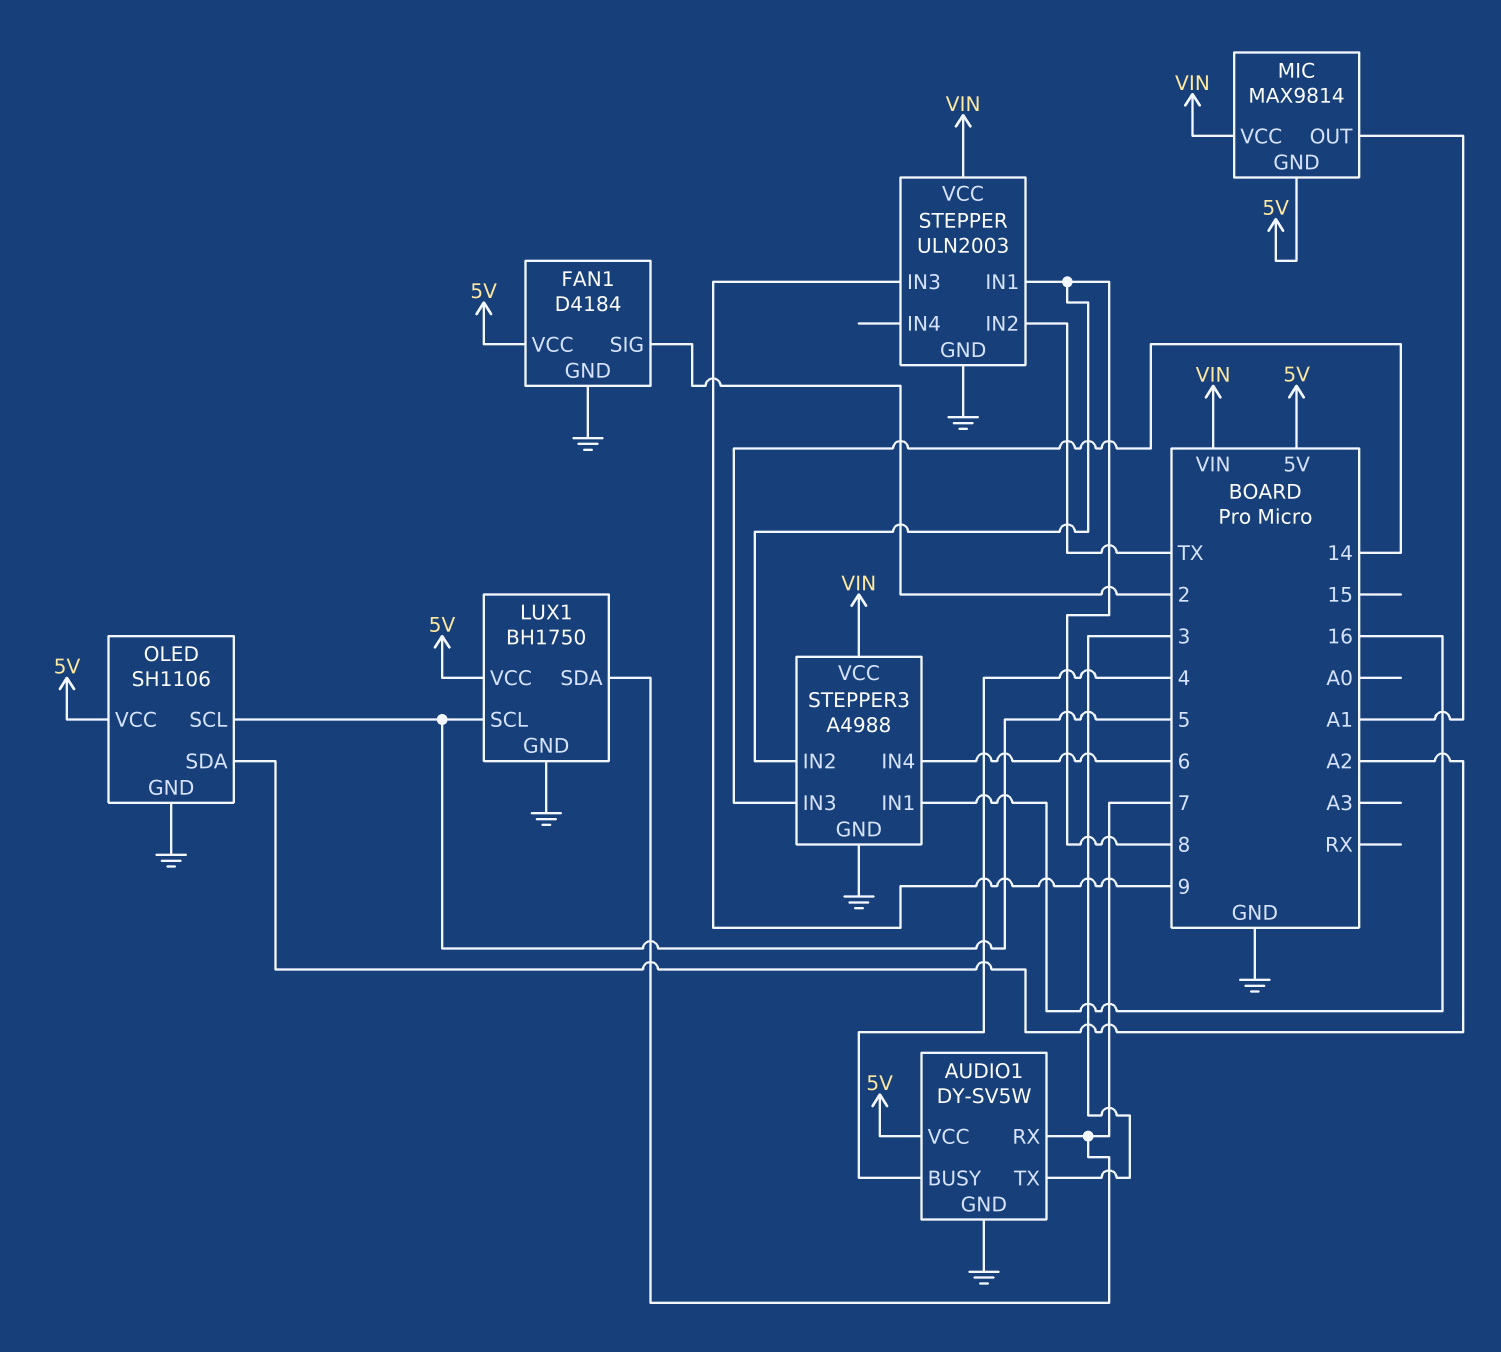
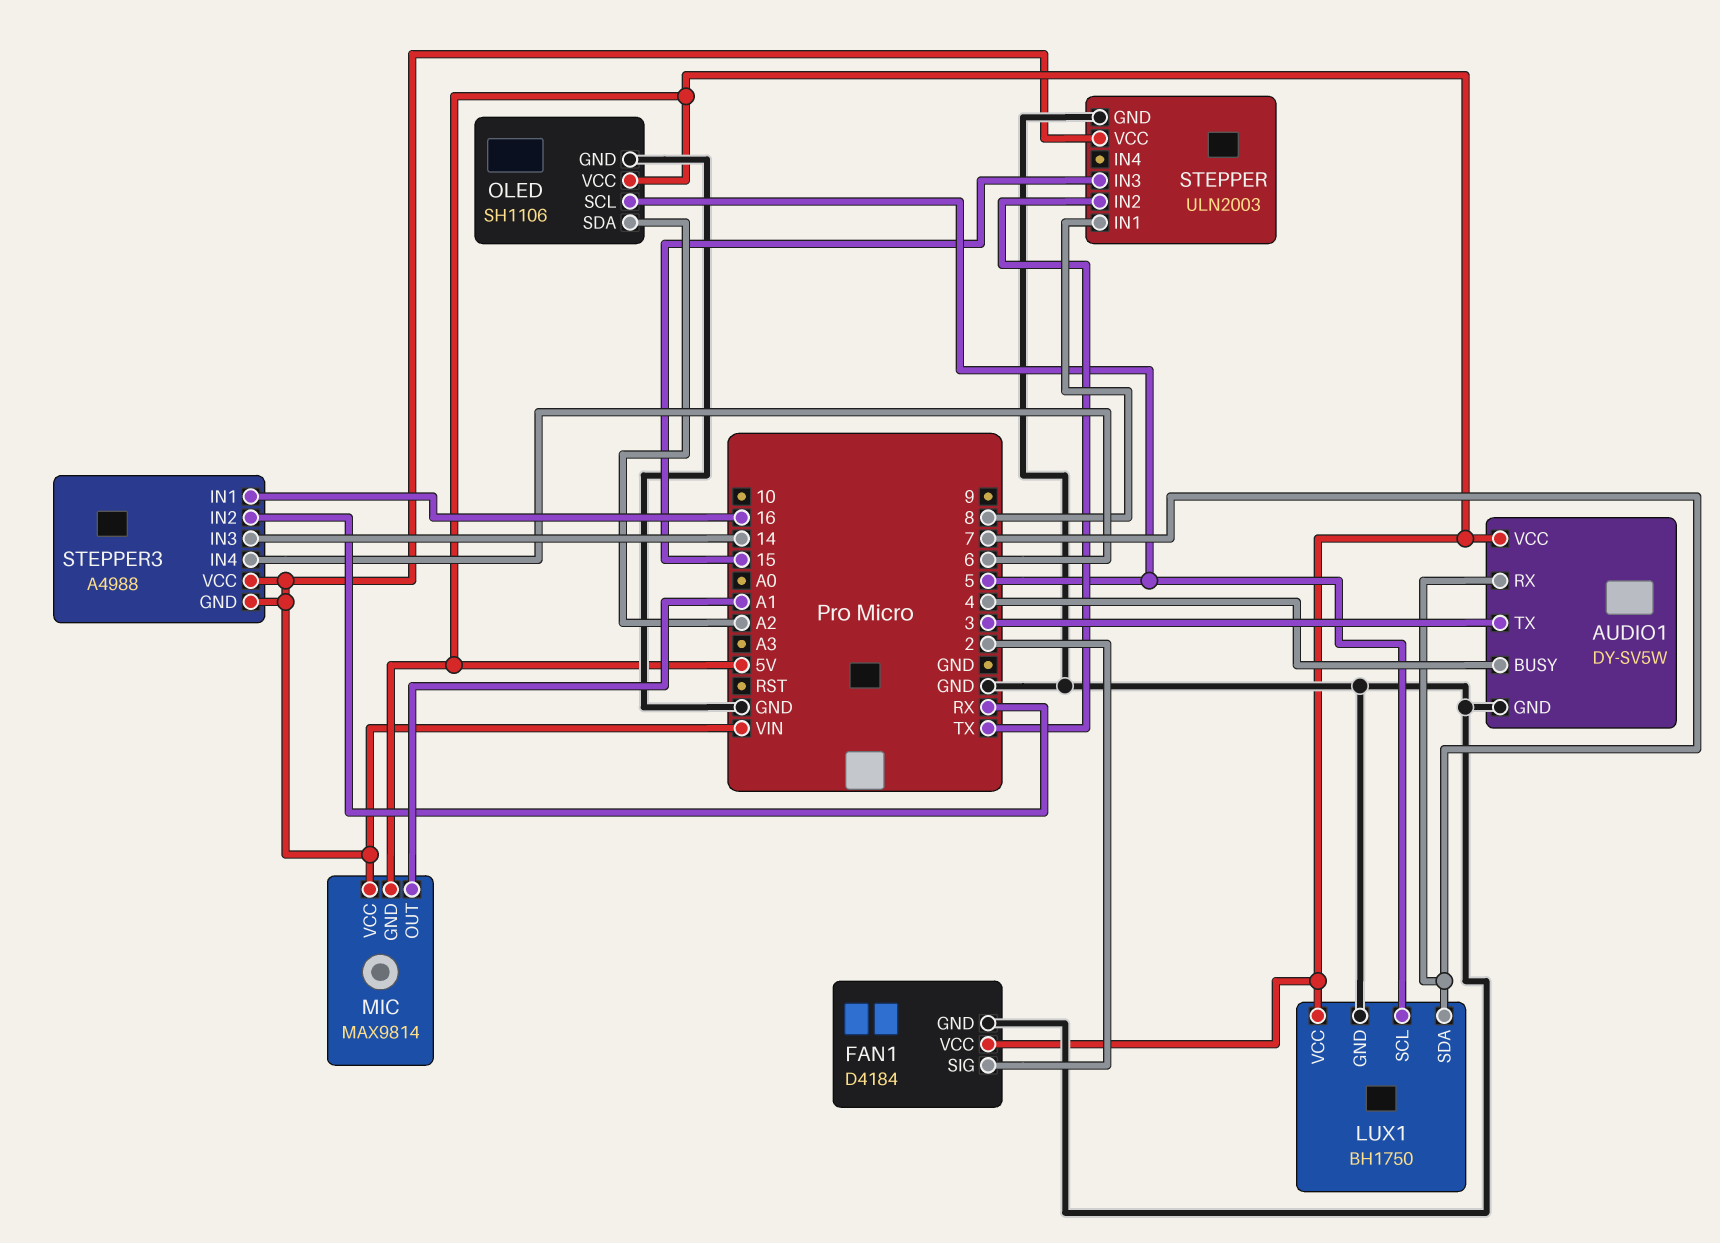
STEPPER pin IN3: 9 -> 15
STEPPER3 pin GND: GND -> VIN
STEPPER3 pin IN2: 8 -> RX

